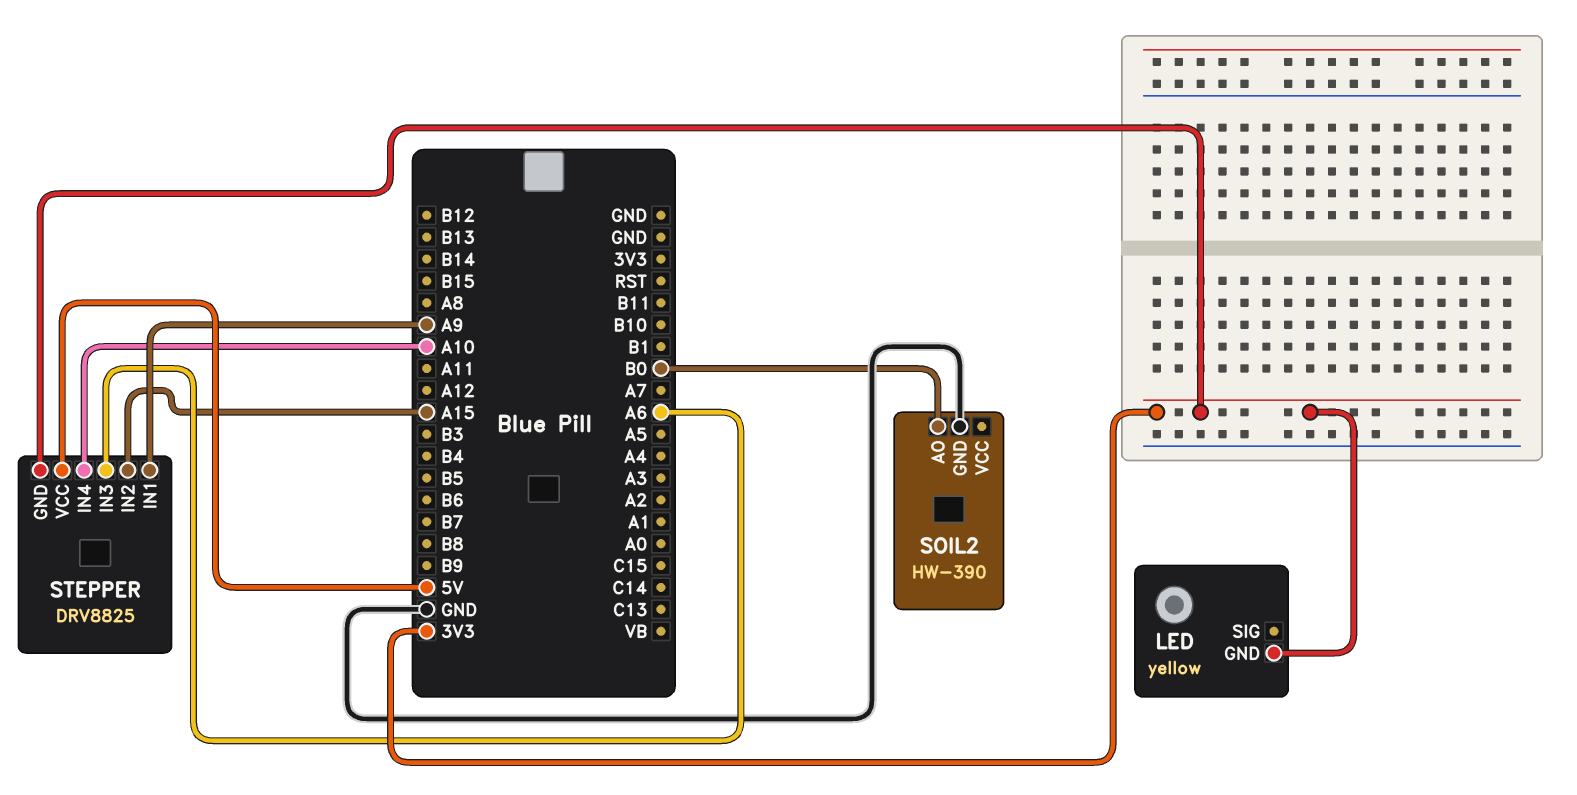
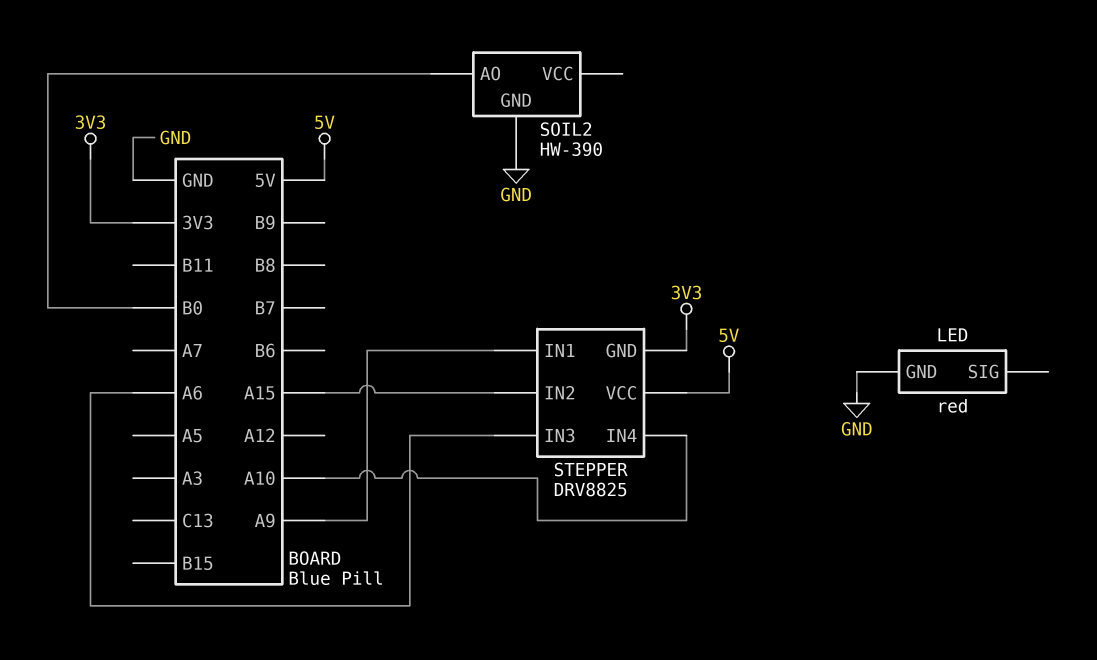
LED: yellow -> red
LED pin GND: 3V3 -> GND

